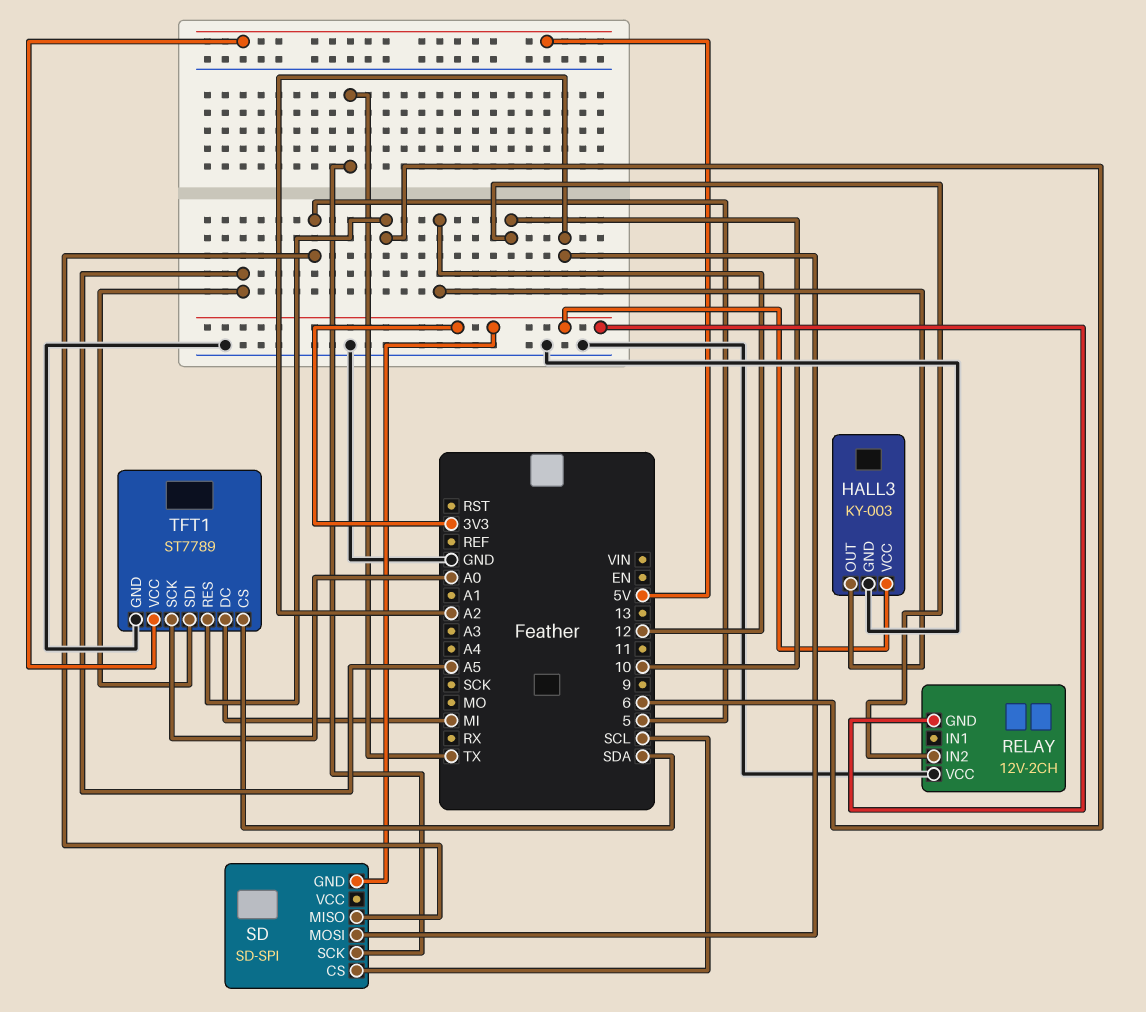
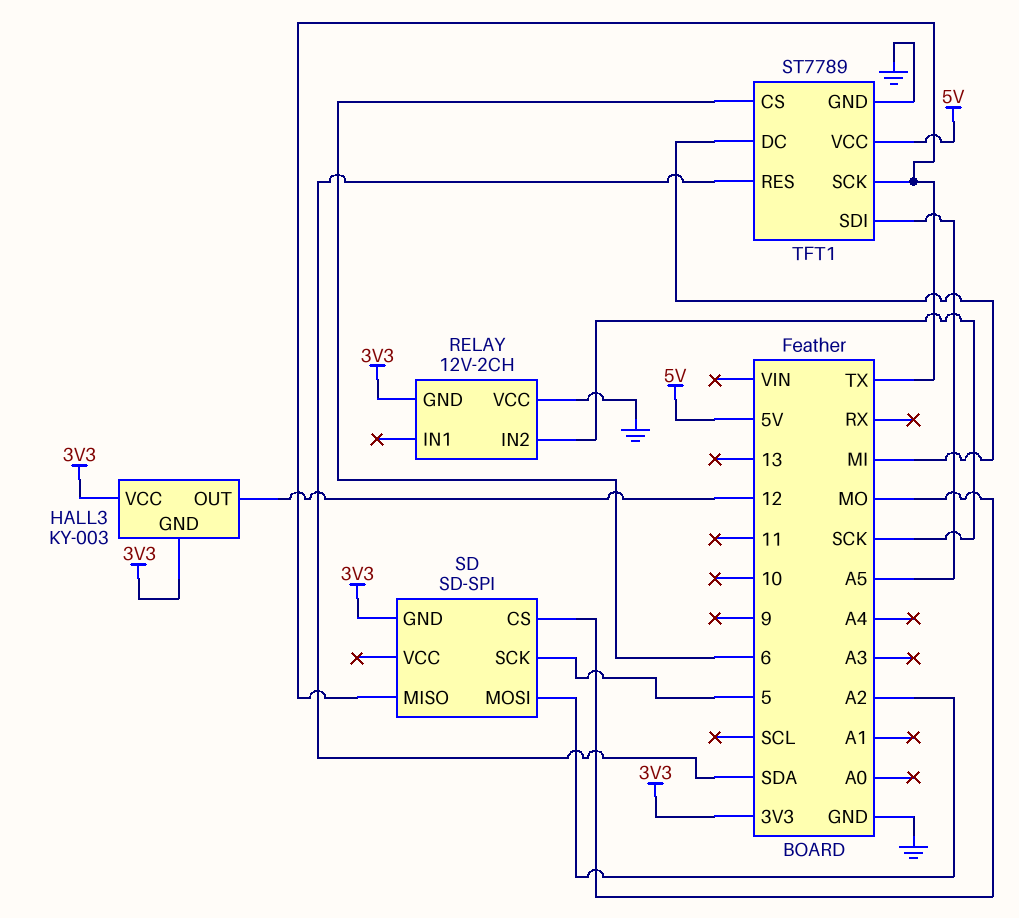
HALL3 pin GND: GND -> 3V3
RELAY pin IN2: 10 -> SCK
SD pin CS: SCL -> MO
SD pin MISO: 5 -> TX
SD pin SCK: TX -> 5
TFT1 pin CS: SDA -> 6
TFT1 pin RES: 6 -> SDA
TFT1 pin SCK: A0 -> TX

